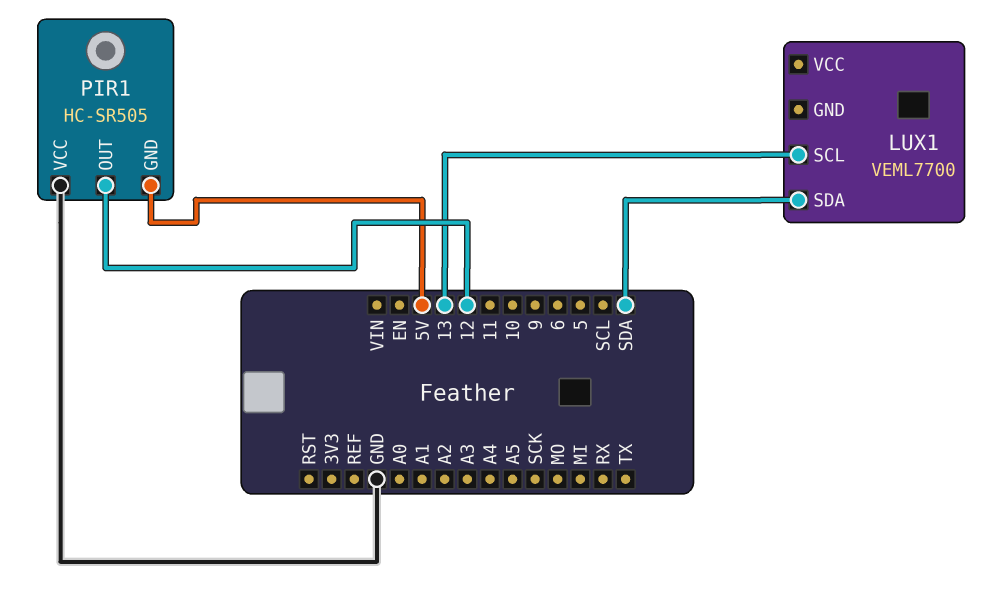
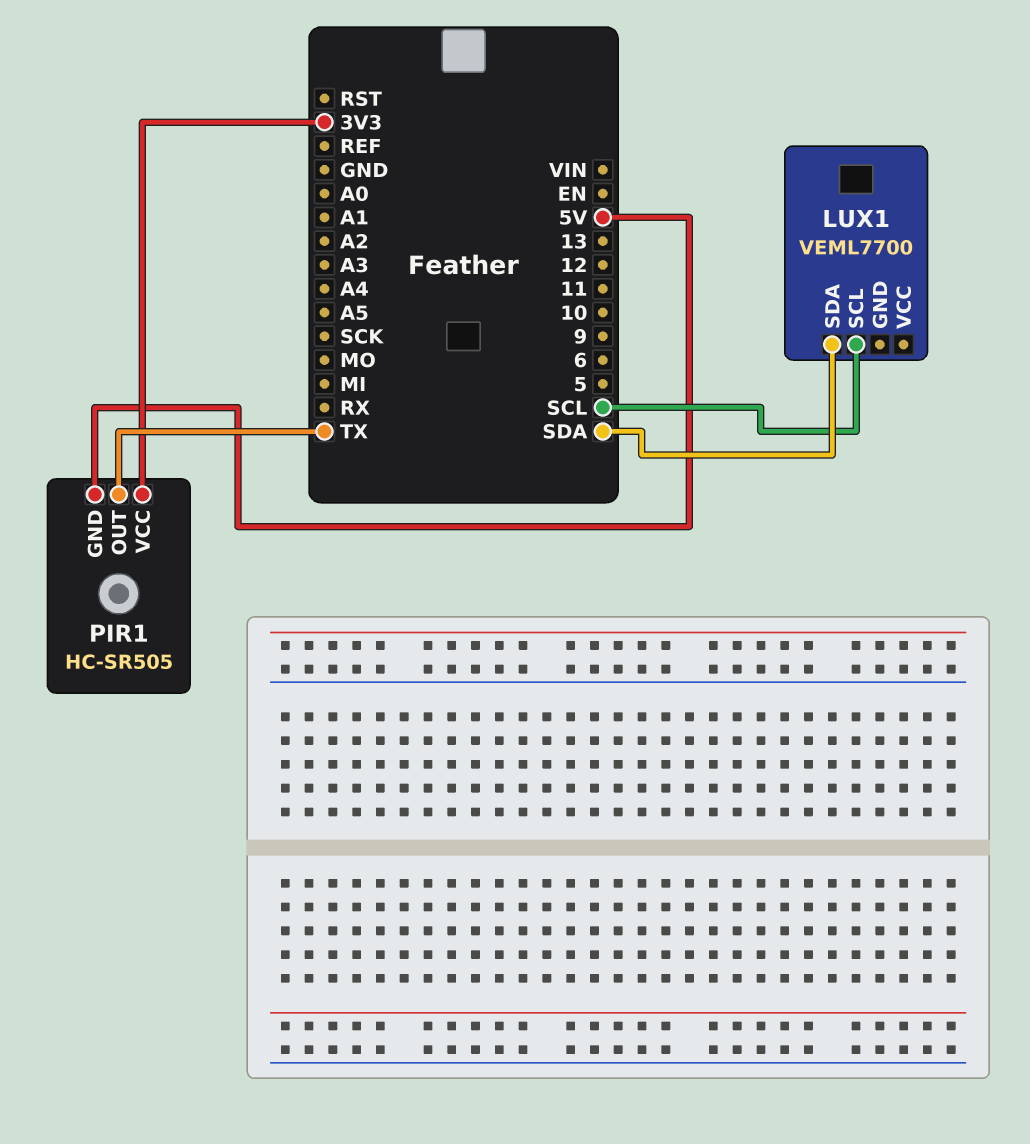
LUX1 pin SCL: 13 -> SCL
PIR1 pin OUT: 12 -> TX
PIR1 pin VCC: GND -> 3V3

